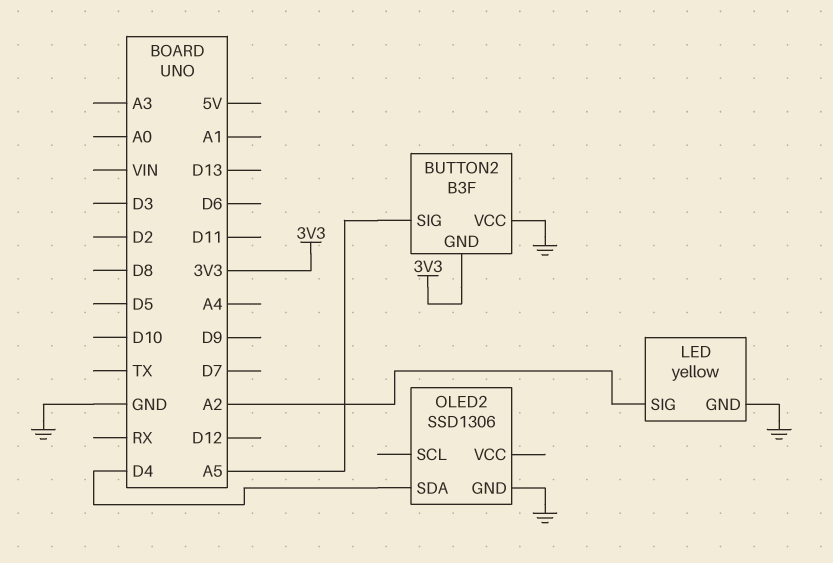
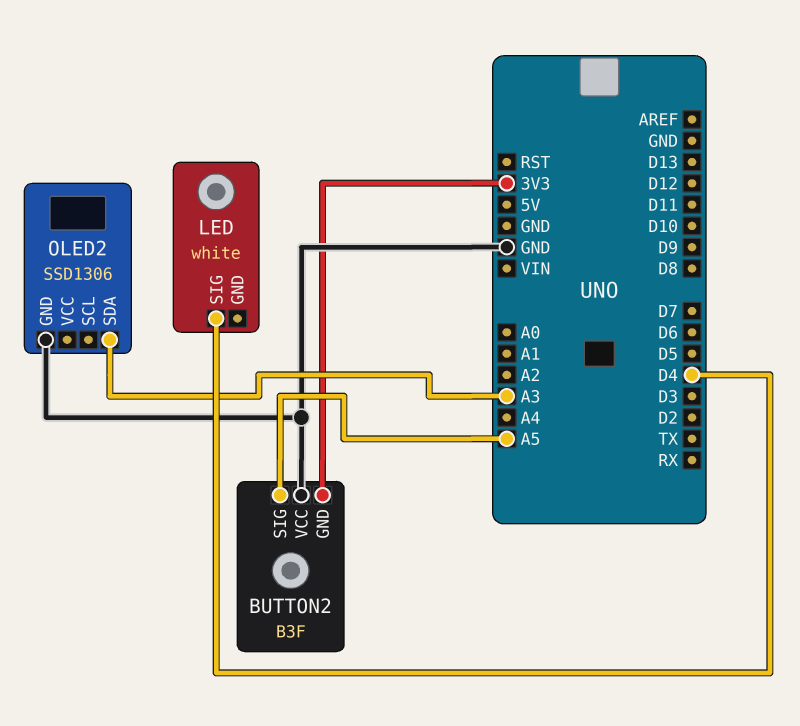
LED: yellow -> white
LED pin GND: GND -> none
LED pin SIG: A2 -> D4
OLED2 pin SDA: D4 -> A3

